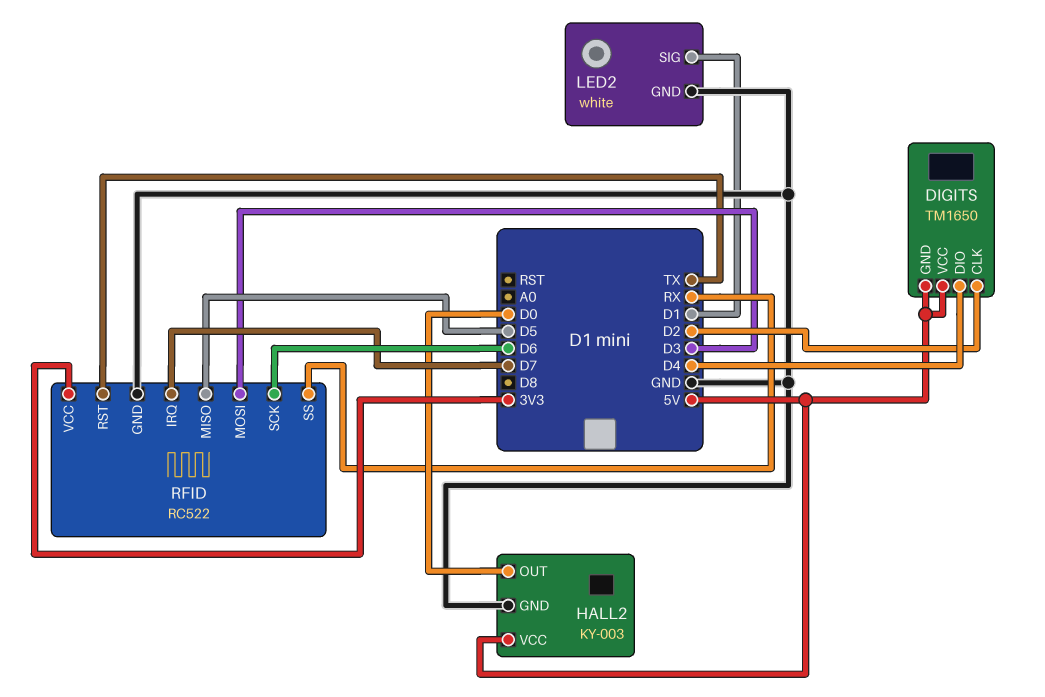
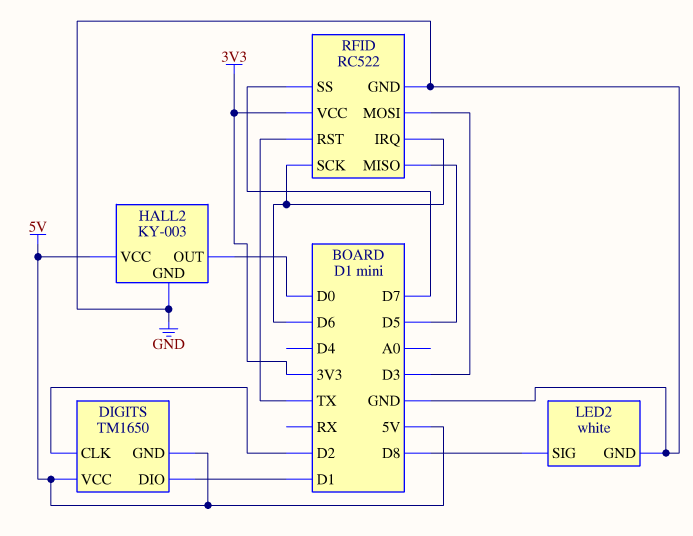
DIGITS pin DIO: D4 -> D1
LED2 pin SIG: D1 -> D8
RFID pin IRQ: D7 -> D6
RFID pin SS: RX -> D7

